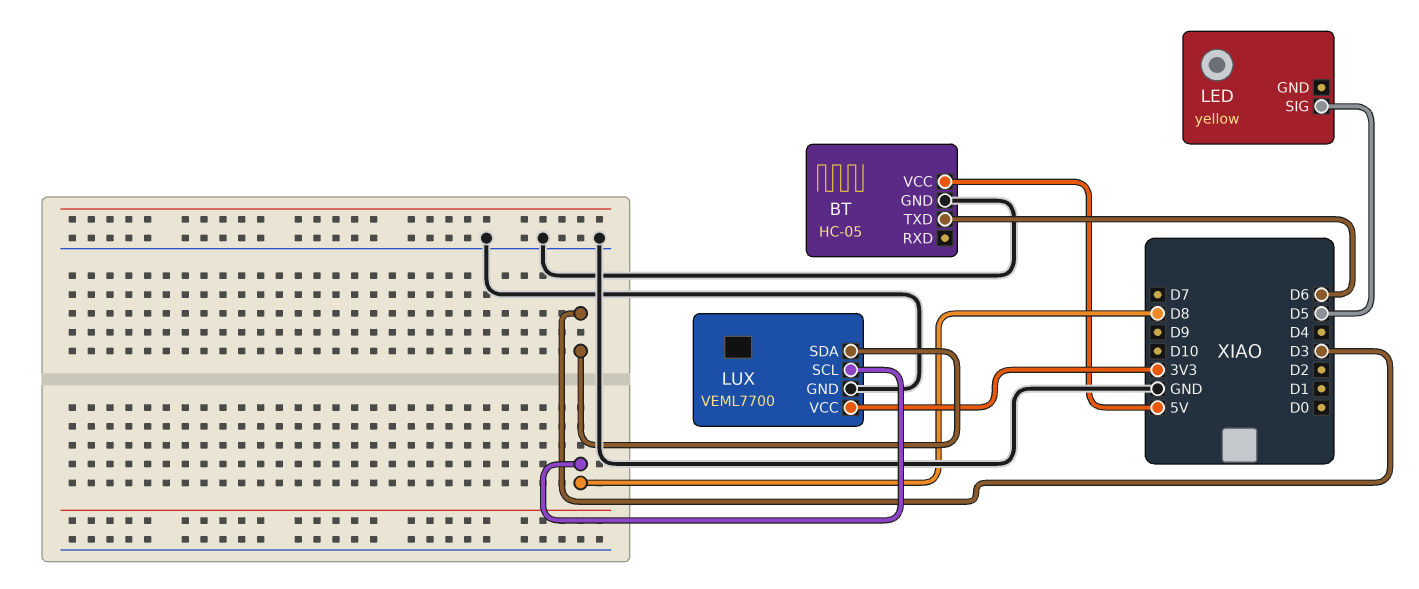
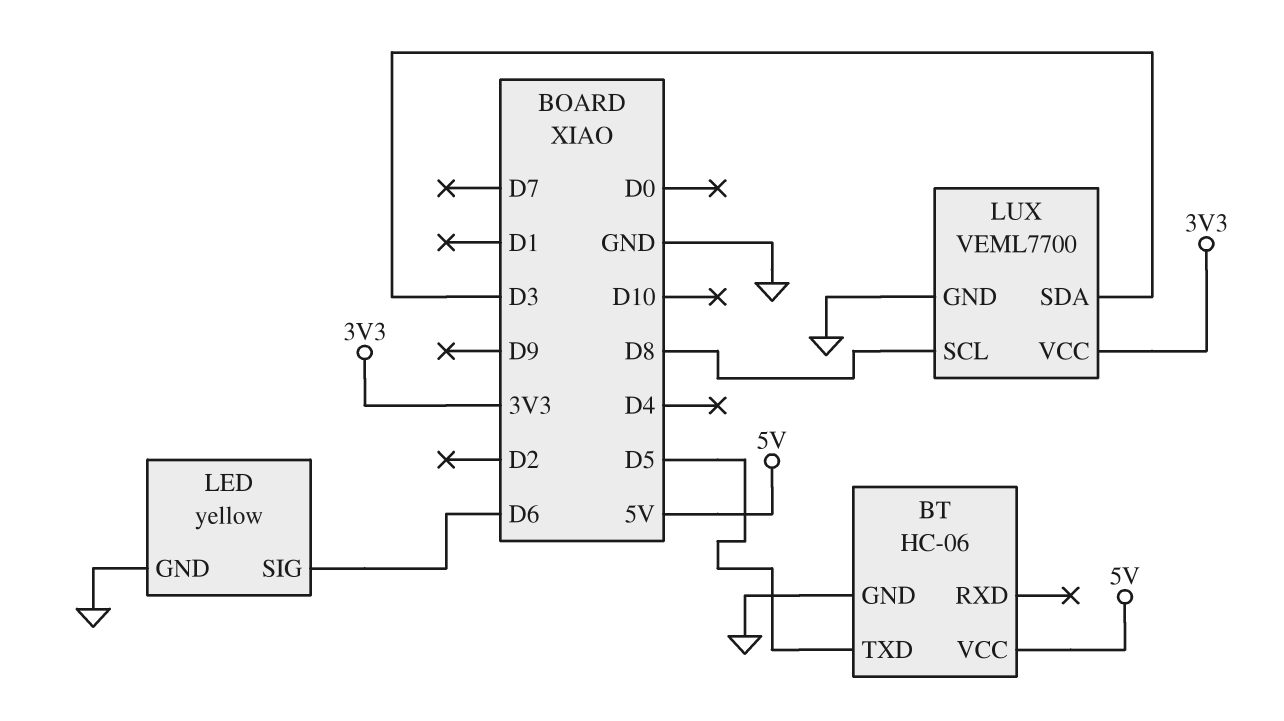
BT: HC-05 -> HC-06
BT pin TXD: D6 -> D5
LED pin GND: none -> GND
LED pin SIG: D5 -> D6

